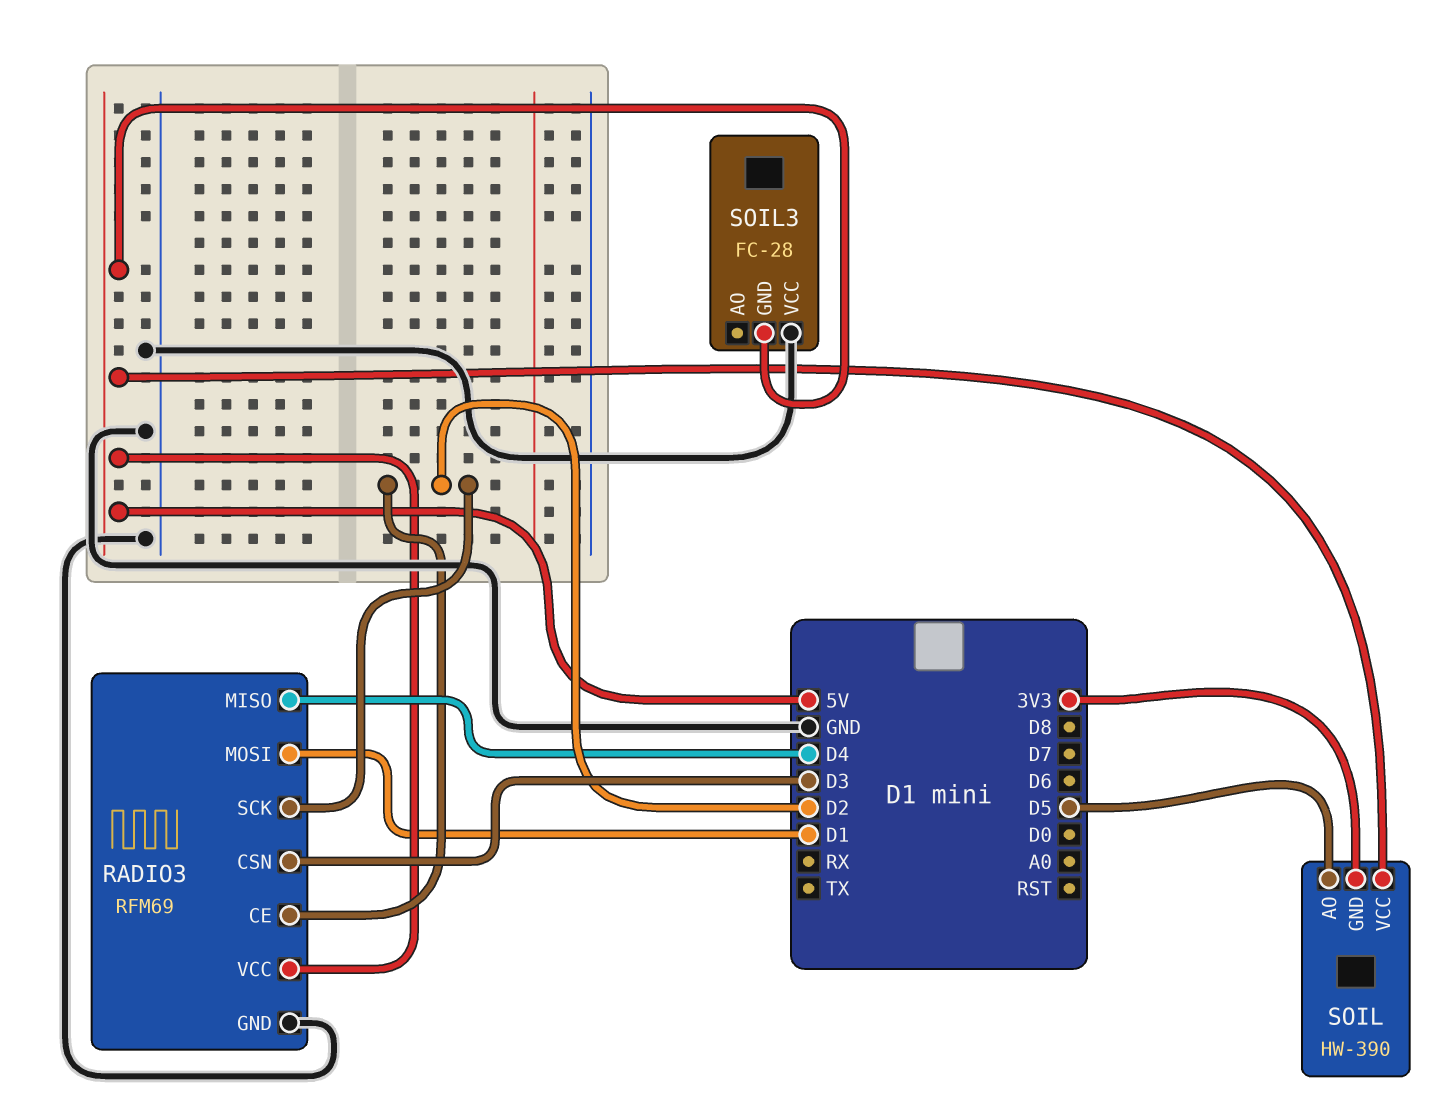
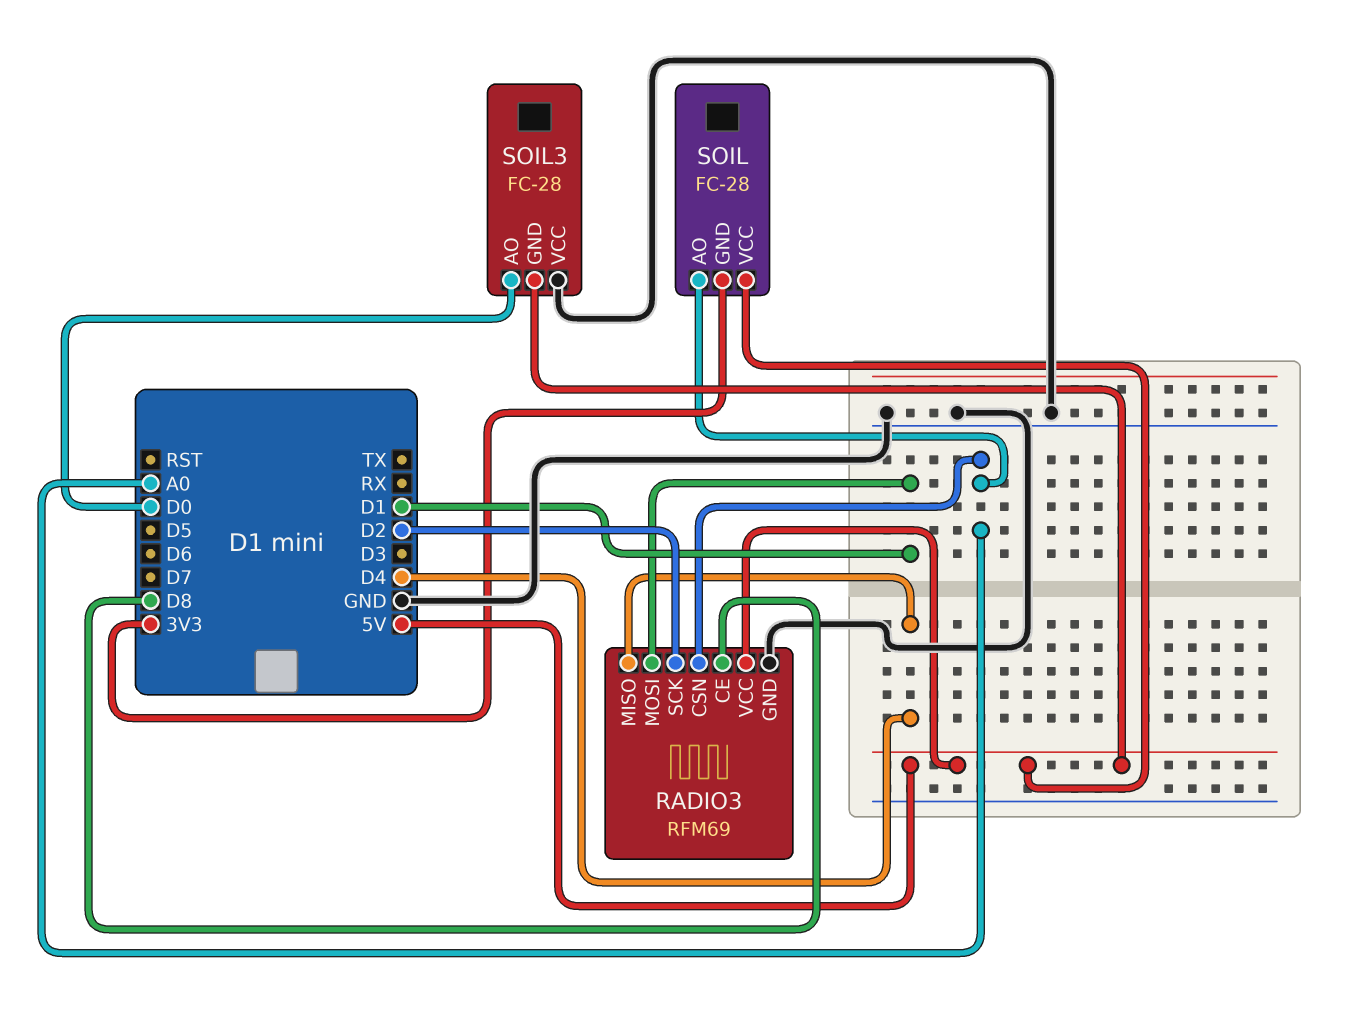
RADIO3 pin CE: D2 -> D8
RADIO3 pin CSN: D3 -> A0
SOIL: HW-390 -> FC-28
SOIL pin AO: D5 -> A0
SOIL3 pin AO: none -> D0

